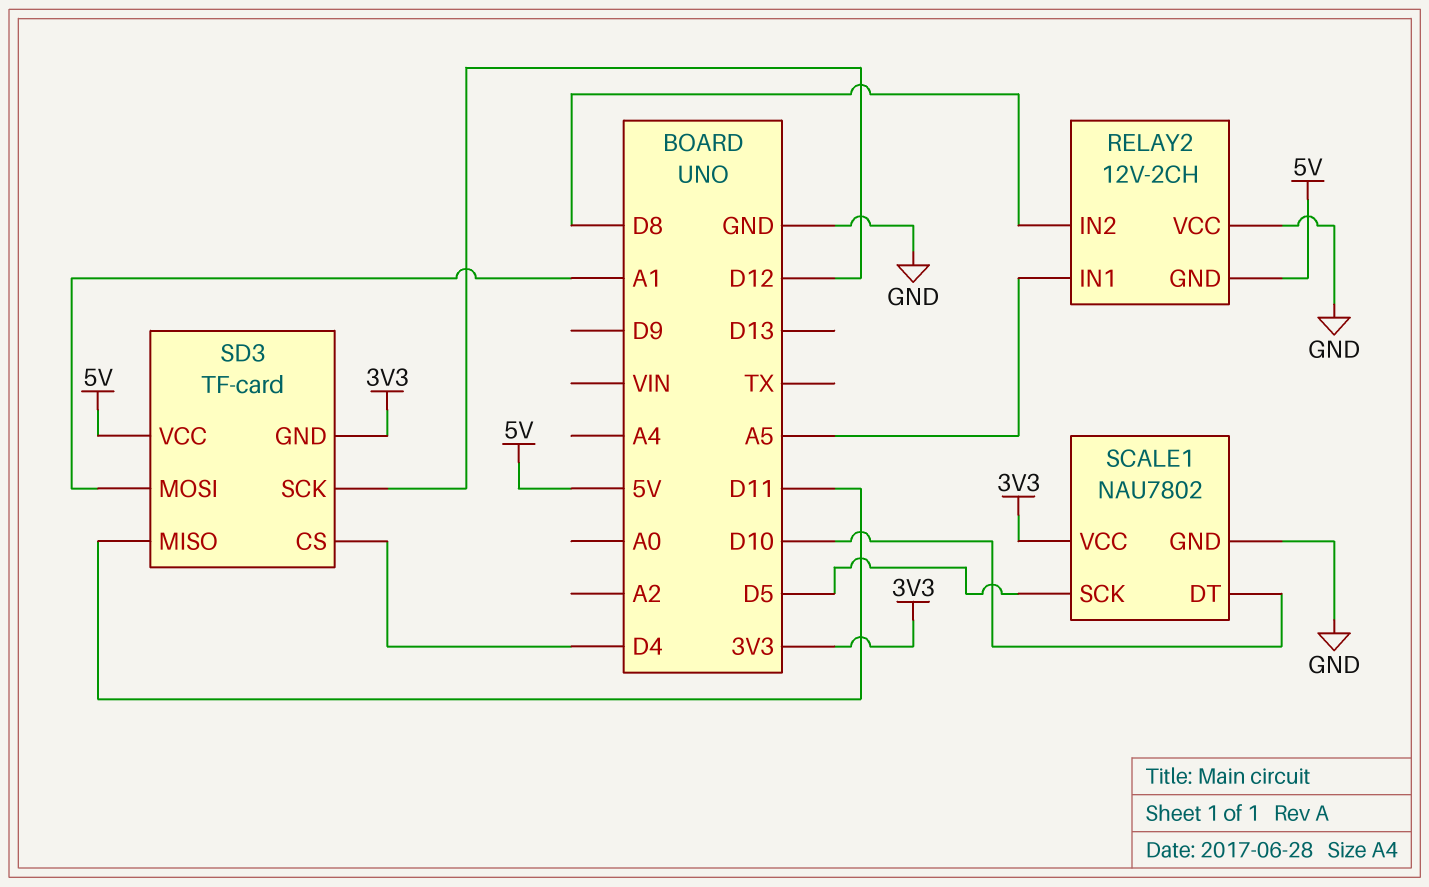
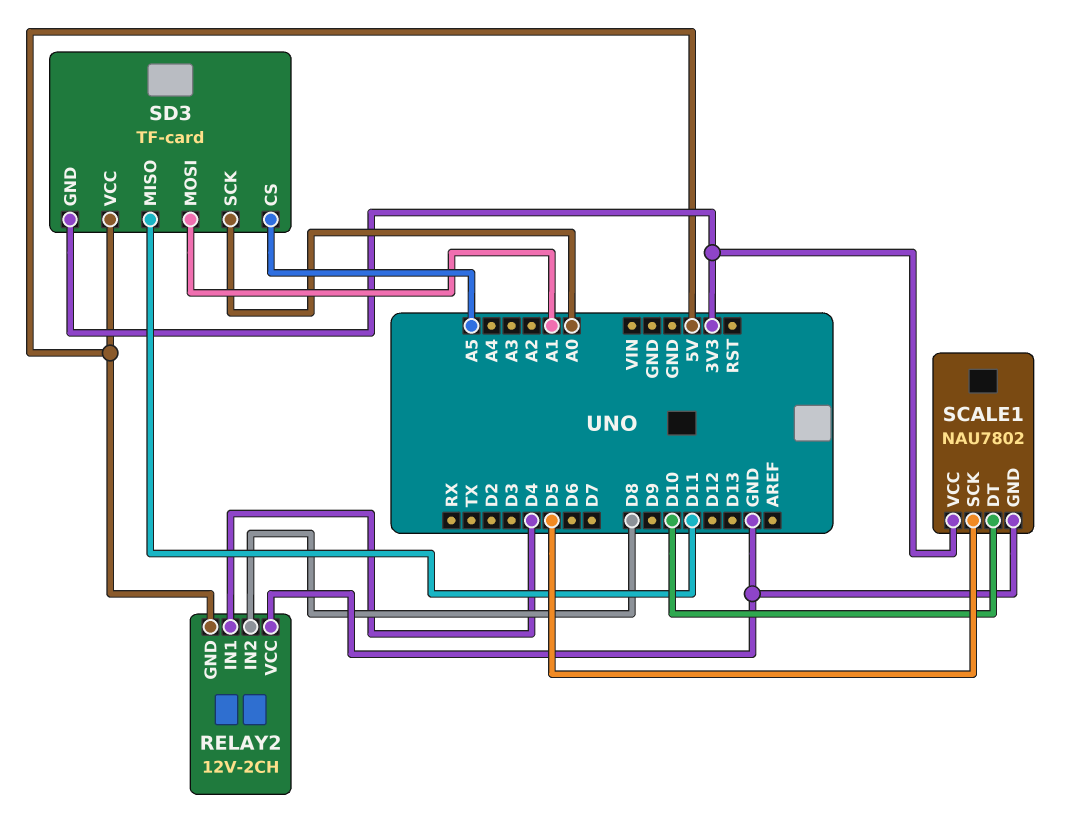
RELAY2 pin IN1: A5 -> D4
SD3 pin CS: D4 -> A5
SD3 pin SCK: D12 -> A0

